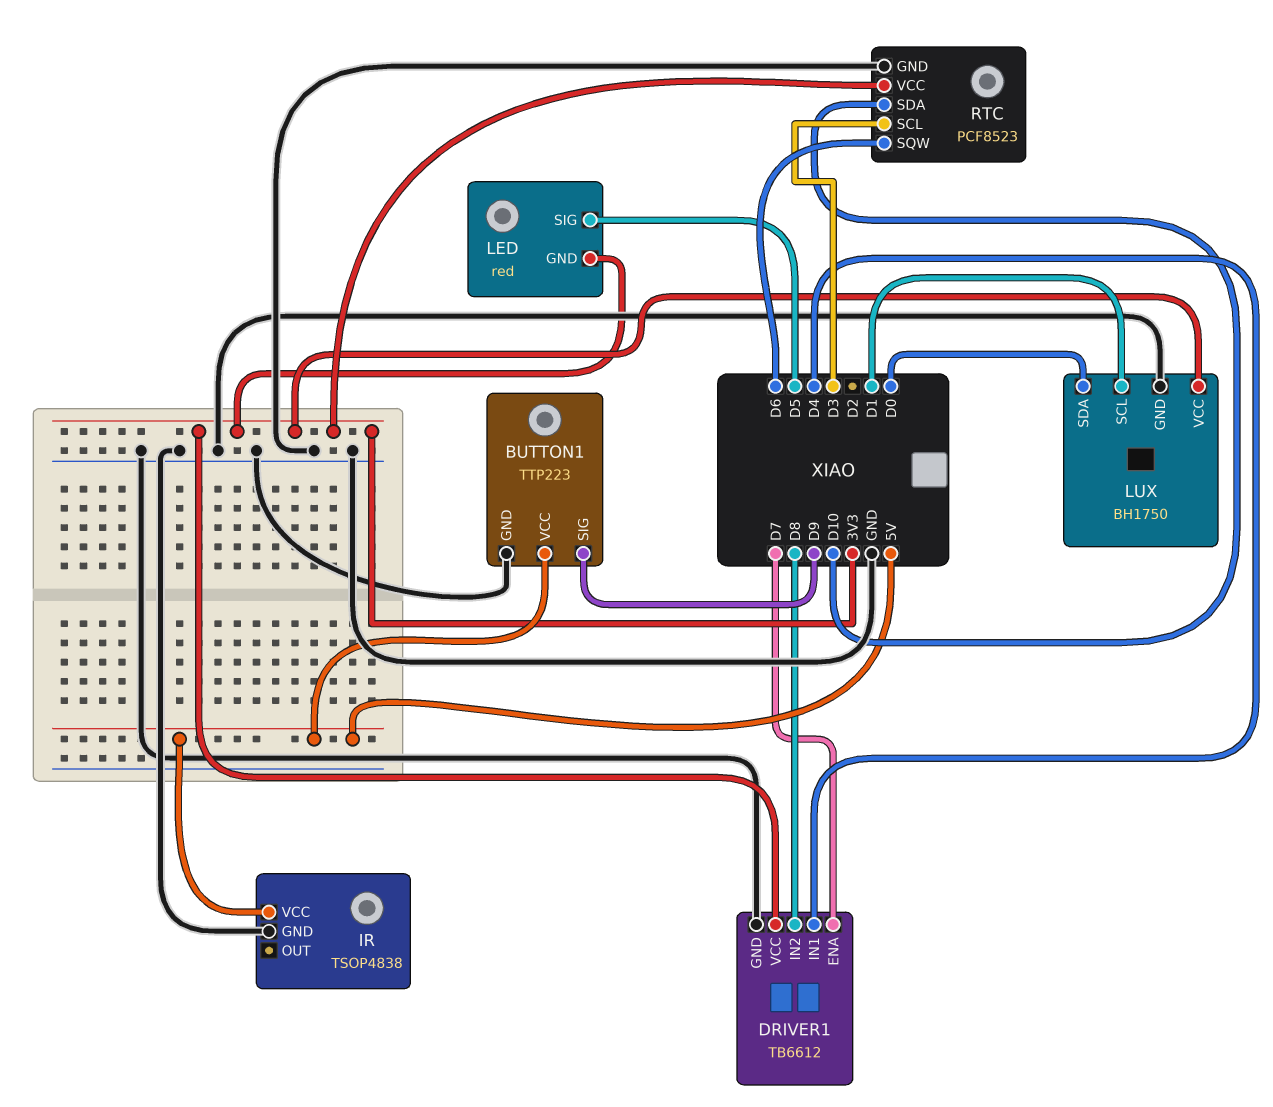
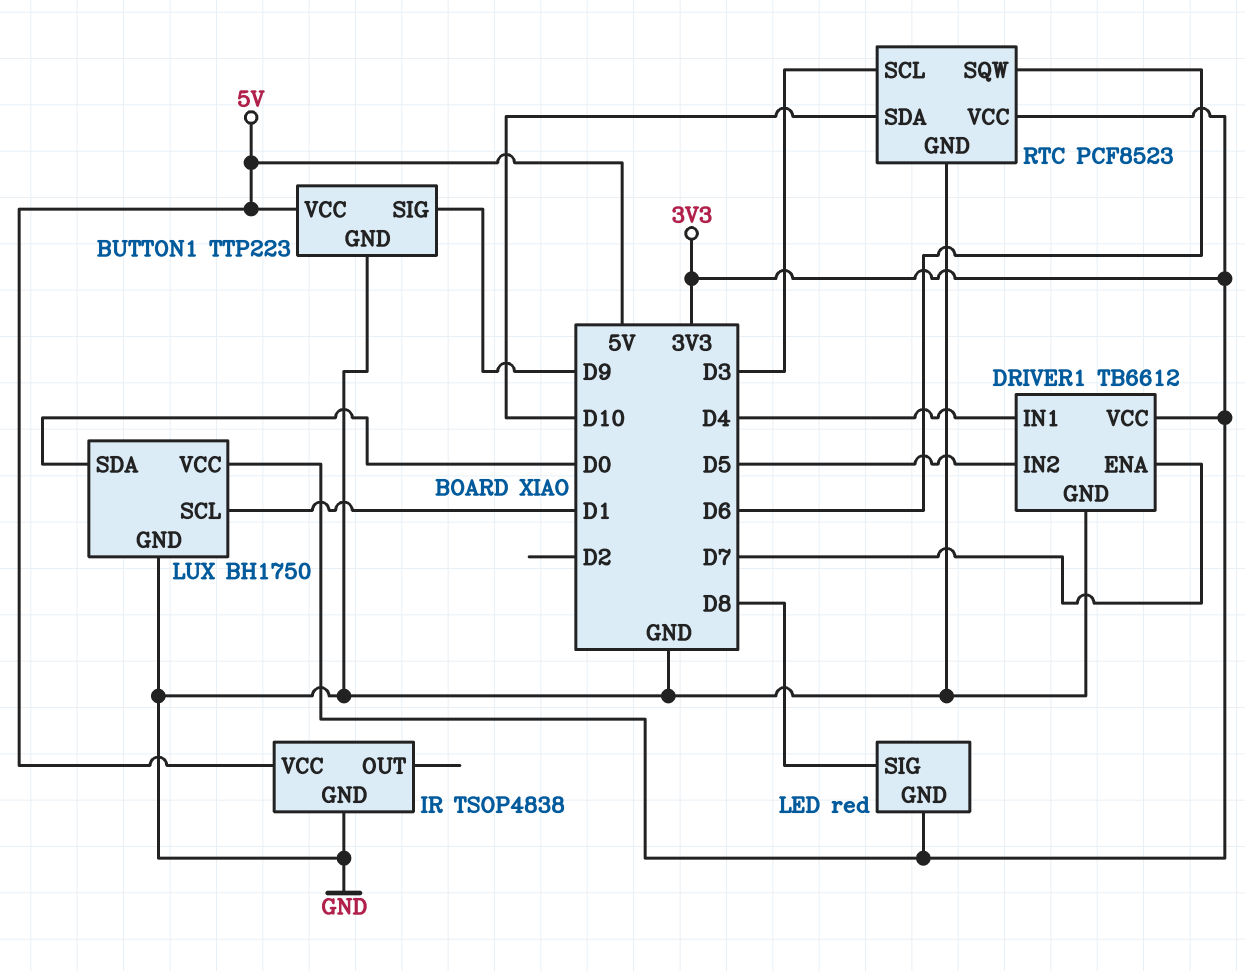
DRIVER1 pin IN2: D8 -> D5
LED pin SIG: D5 -> D8

